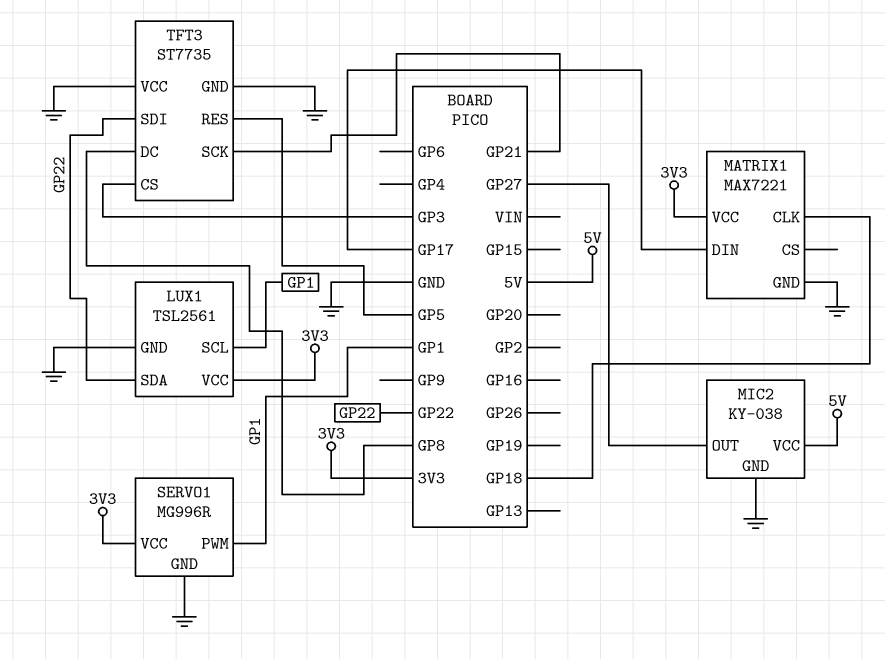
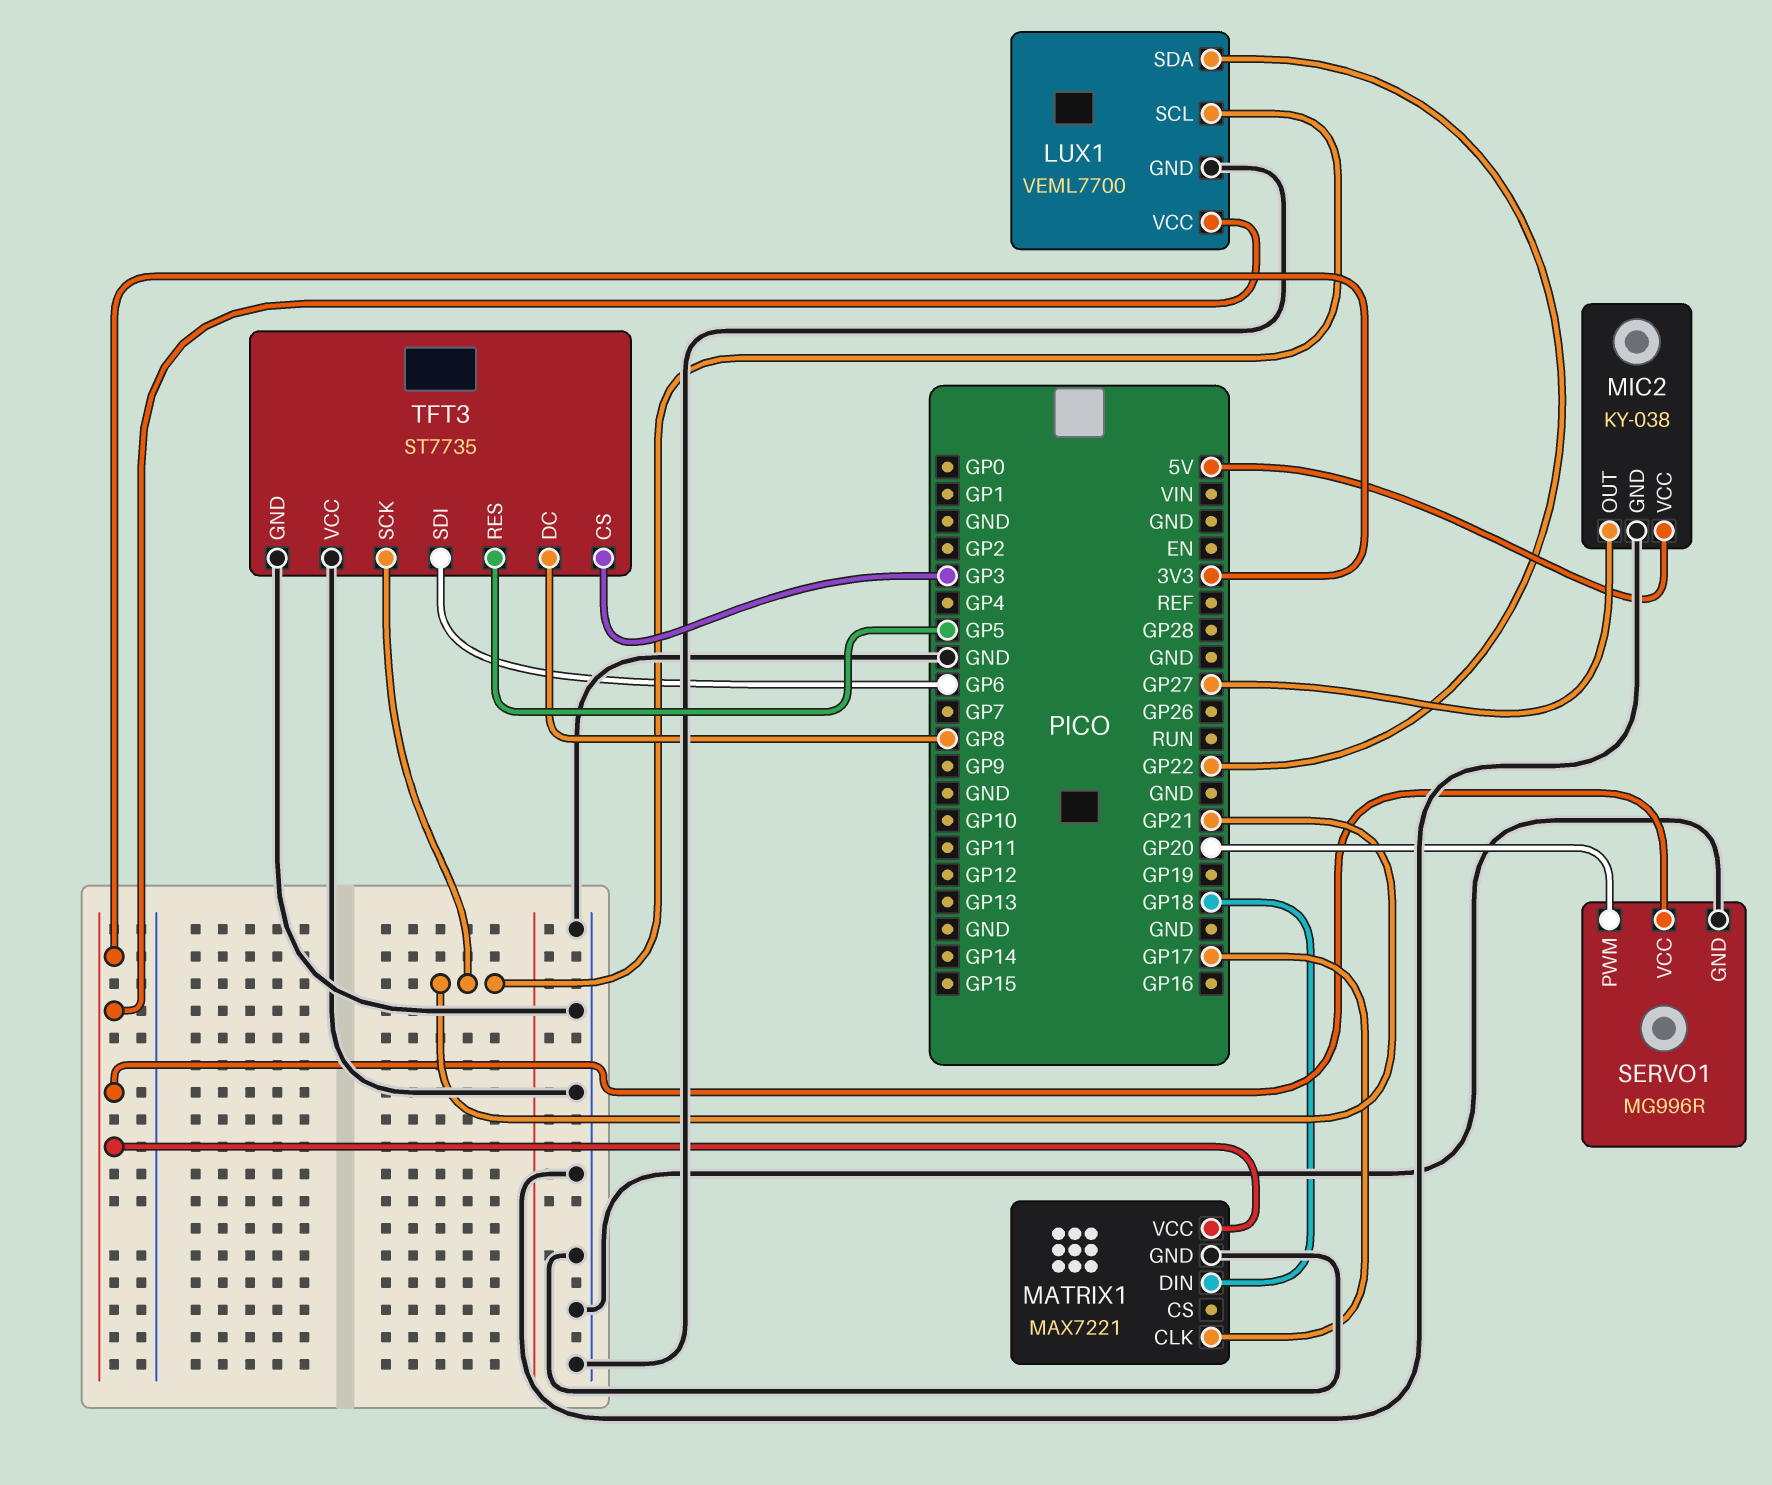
LUX1: TSL2561 -> VEML7700
LUX1 pin SCL: GP1 -> GP21
MATRIX1 pin CLK: GP18 -> GP17
MATRIX1 pin DIN: GP17 -> GP18
SERVO1 pin PWM: GP1 -> GP20
TFT3 pin SDI: GP22 -> GP6

